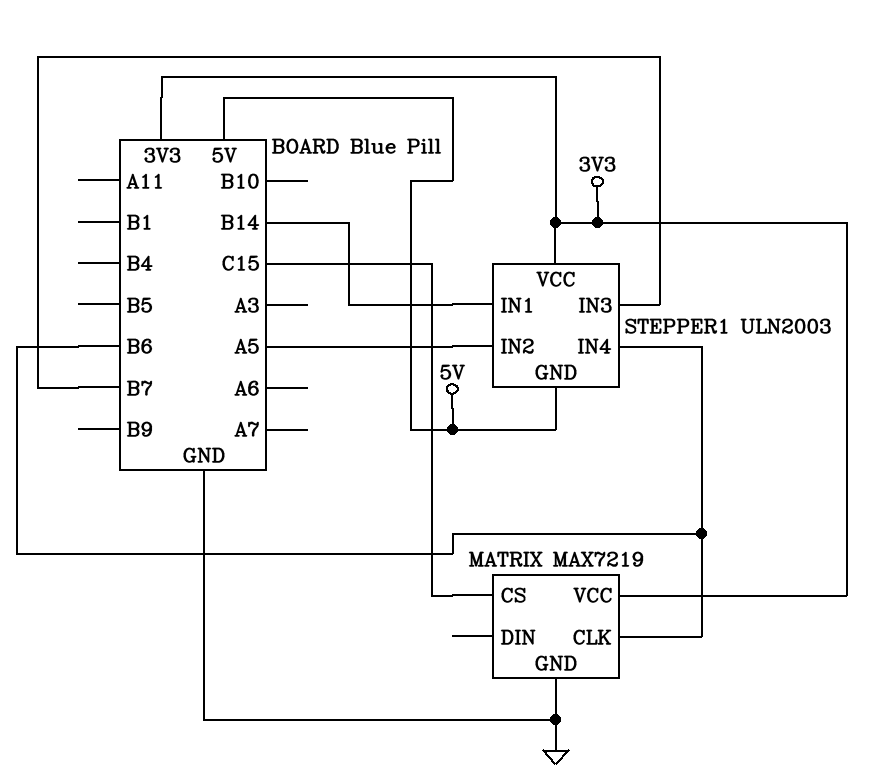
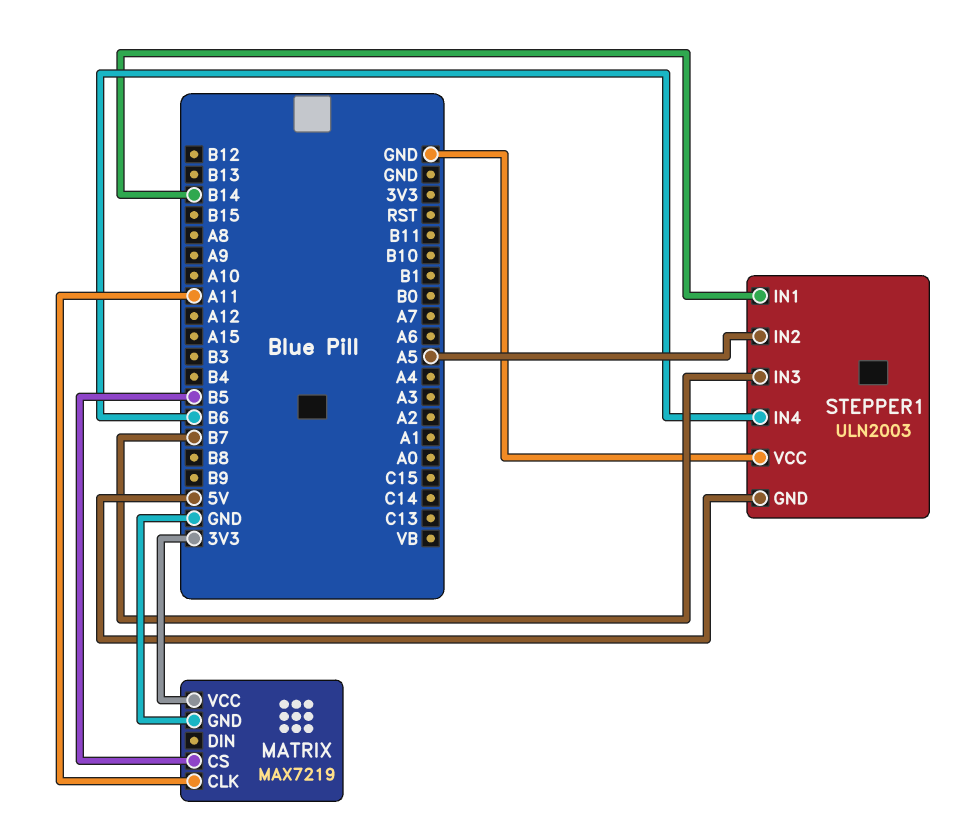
MATRIX pin CLK: B6 -> A11
MATRIX pin CS: C15 -> B5
STEPPER1 pin VCC: 3V3 -> GND

